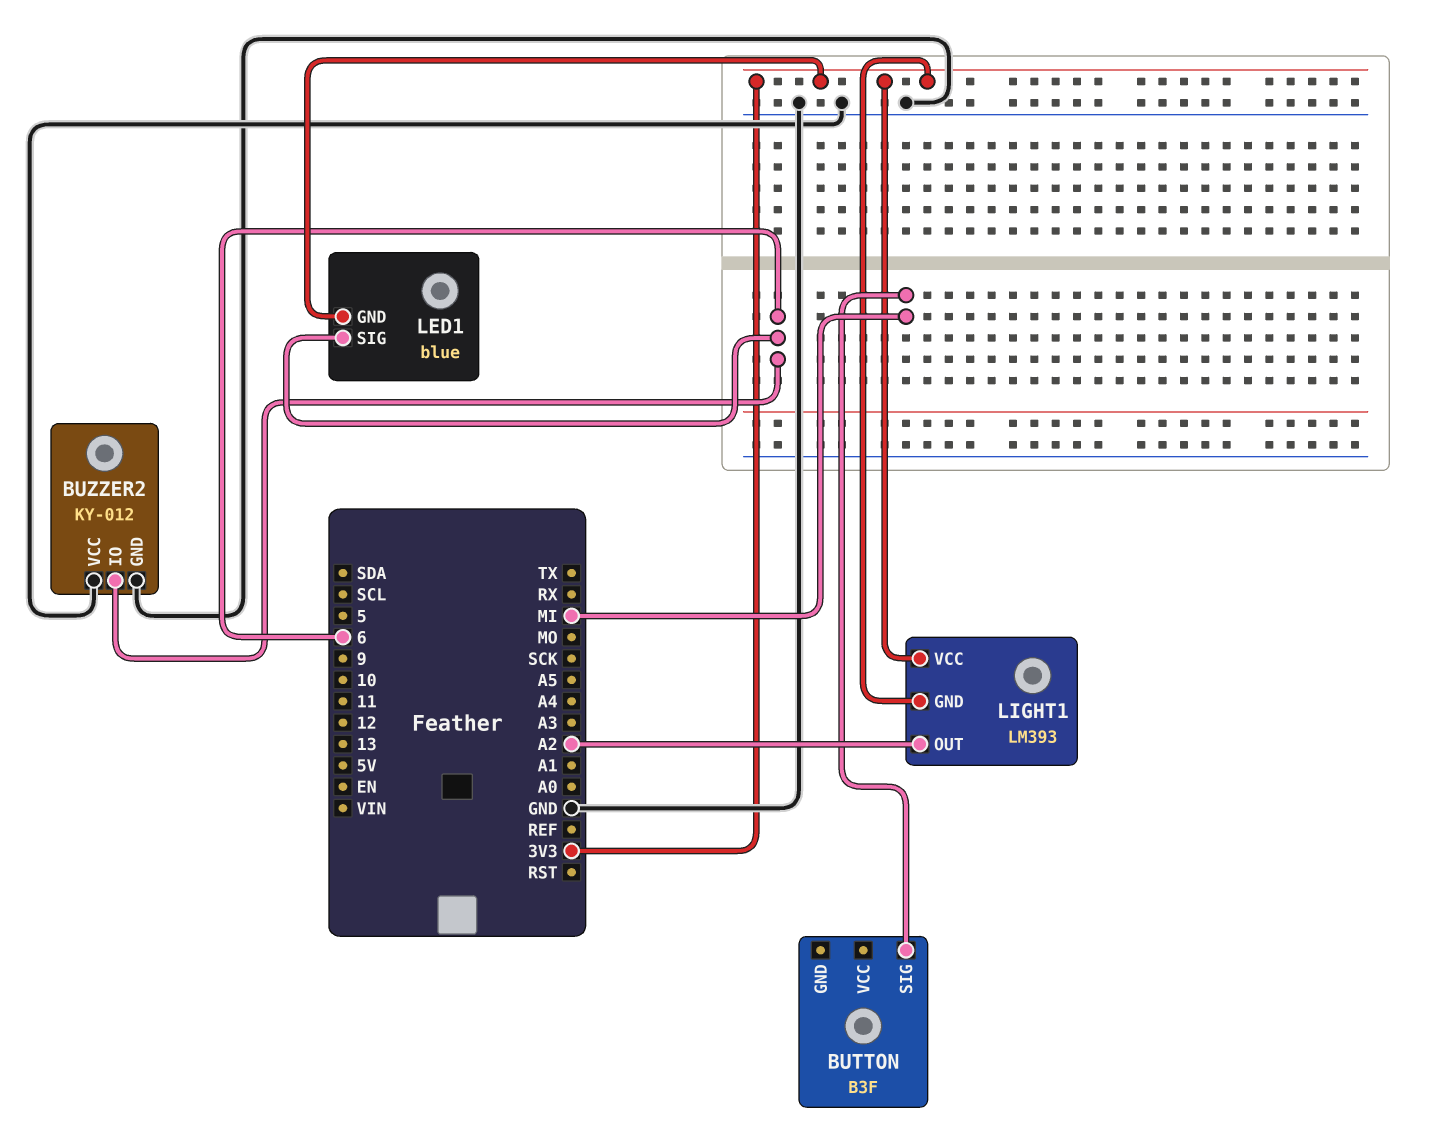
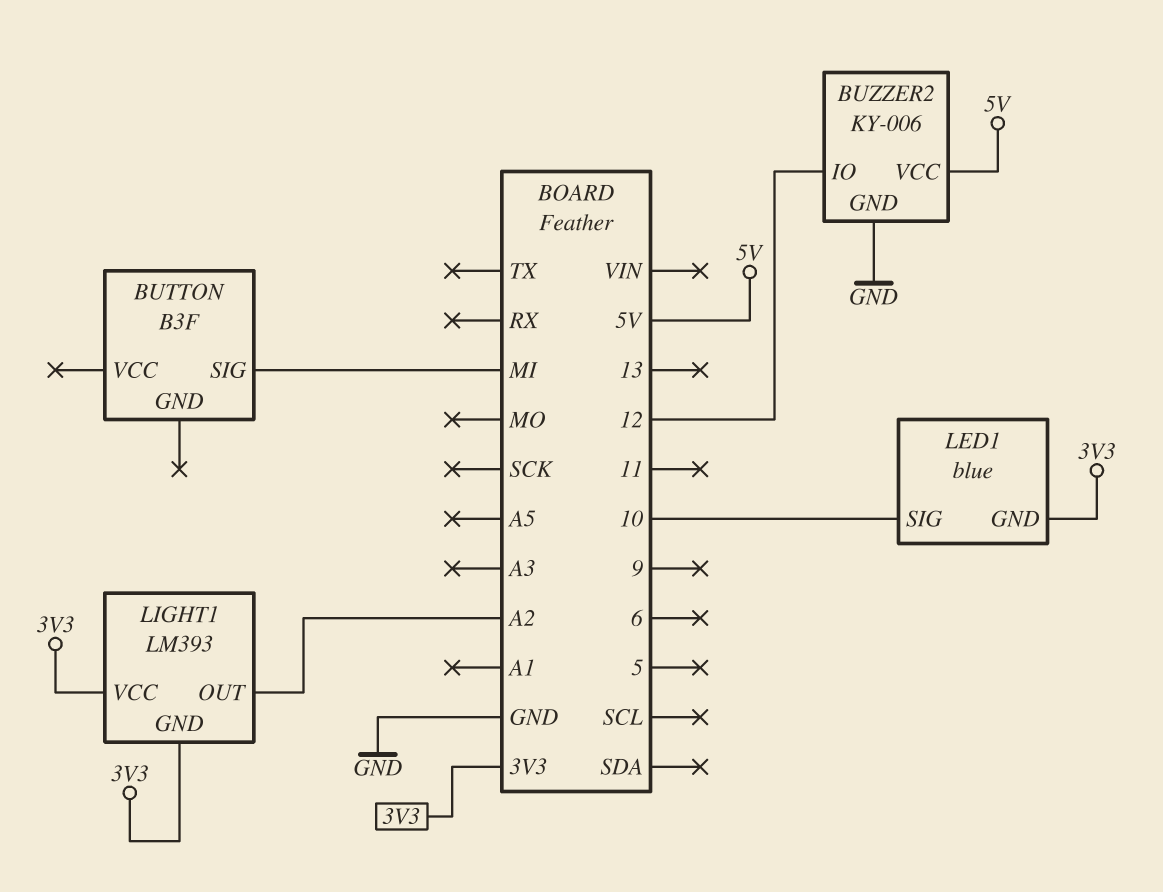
BUZZER2: KY-012 -> KY-006
BUZZER2 pin IO: 6 -> 12
BUZZER2 pin VCC: GND -> 5V
LED1 pin SIG: 6 -> 10

